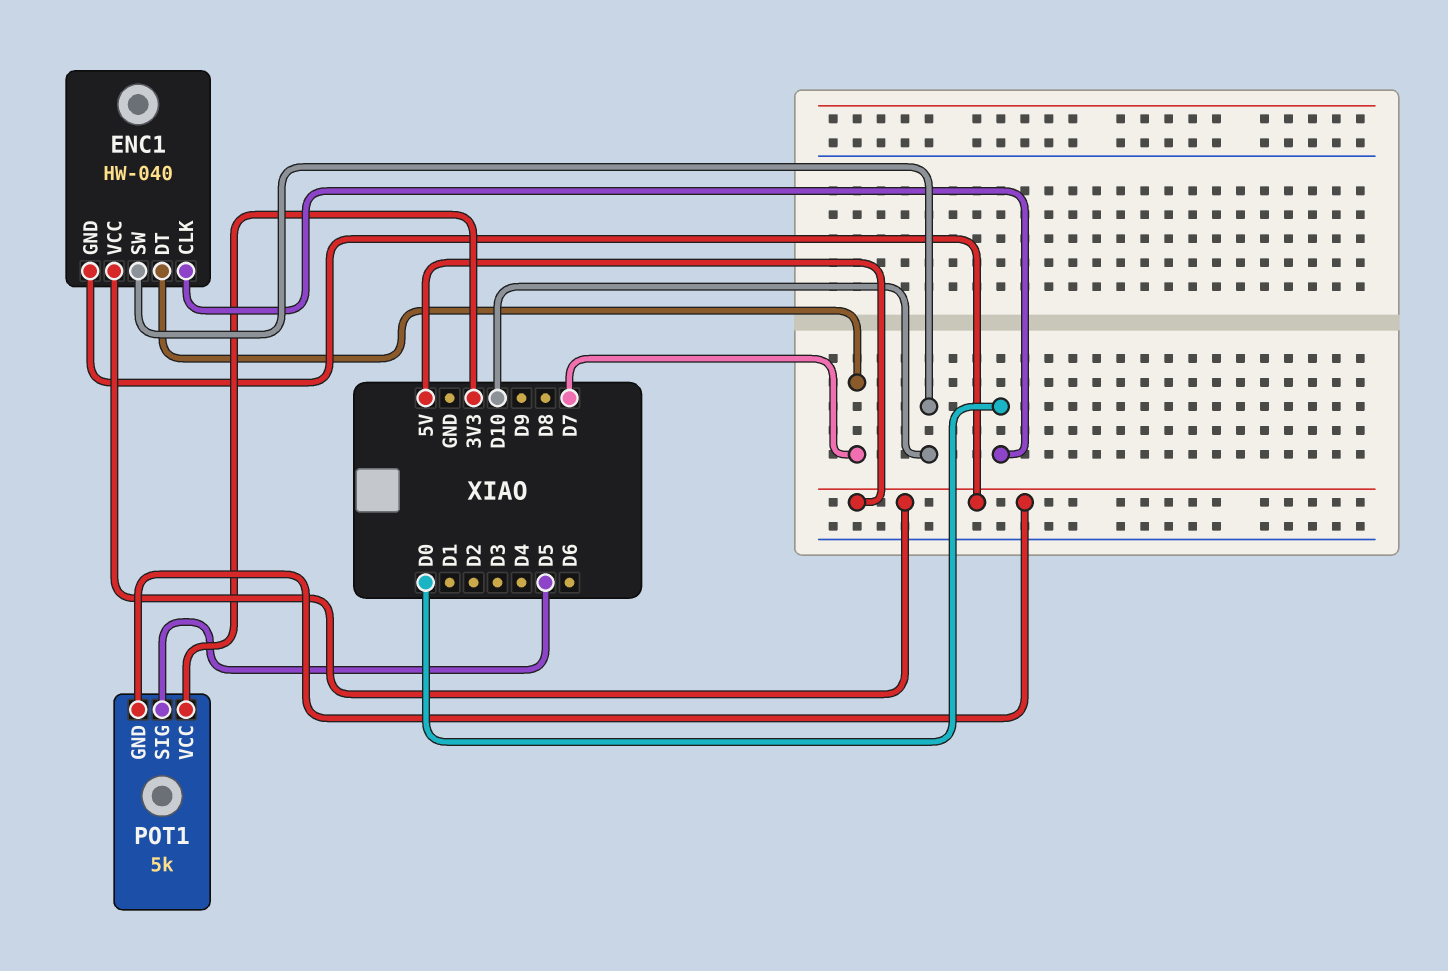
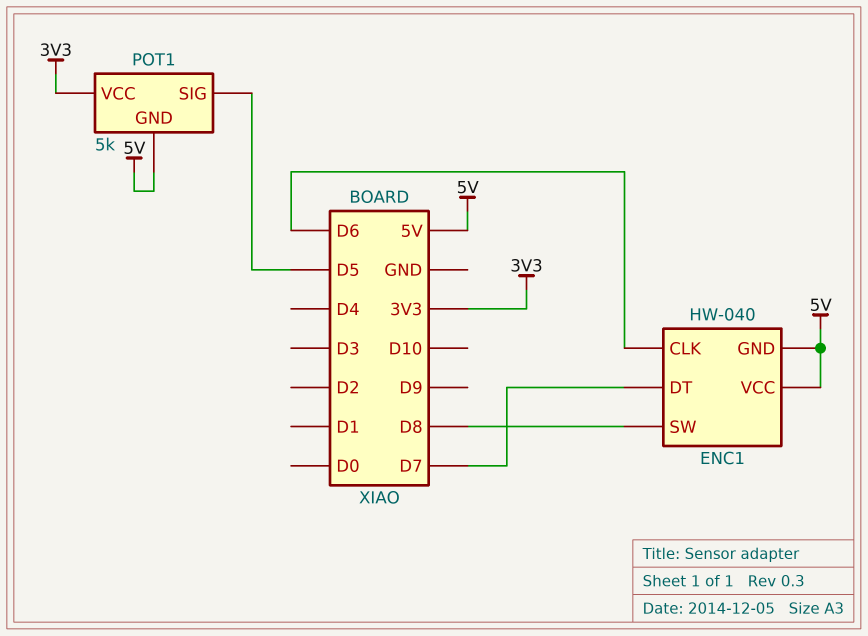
ENC1 pin CLK: D0 -> D6
ENC1 pin SW: D10 -> D8

